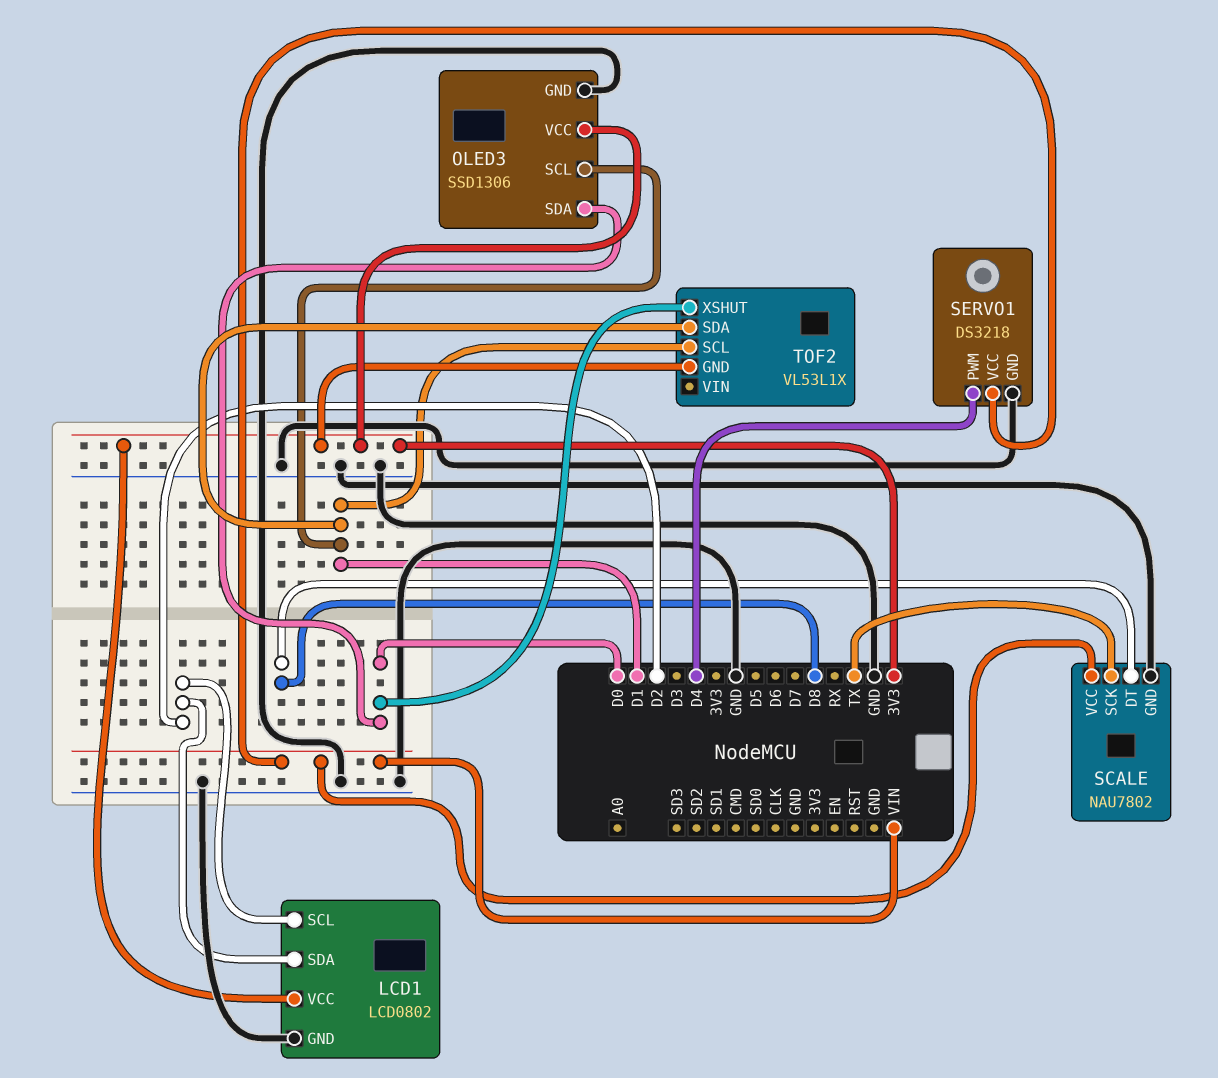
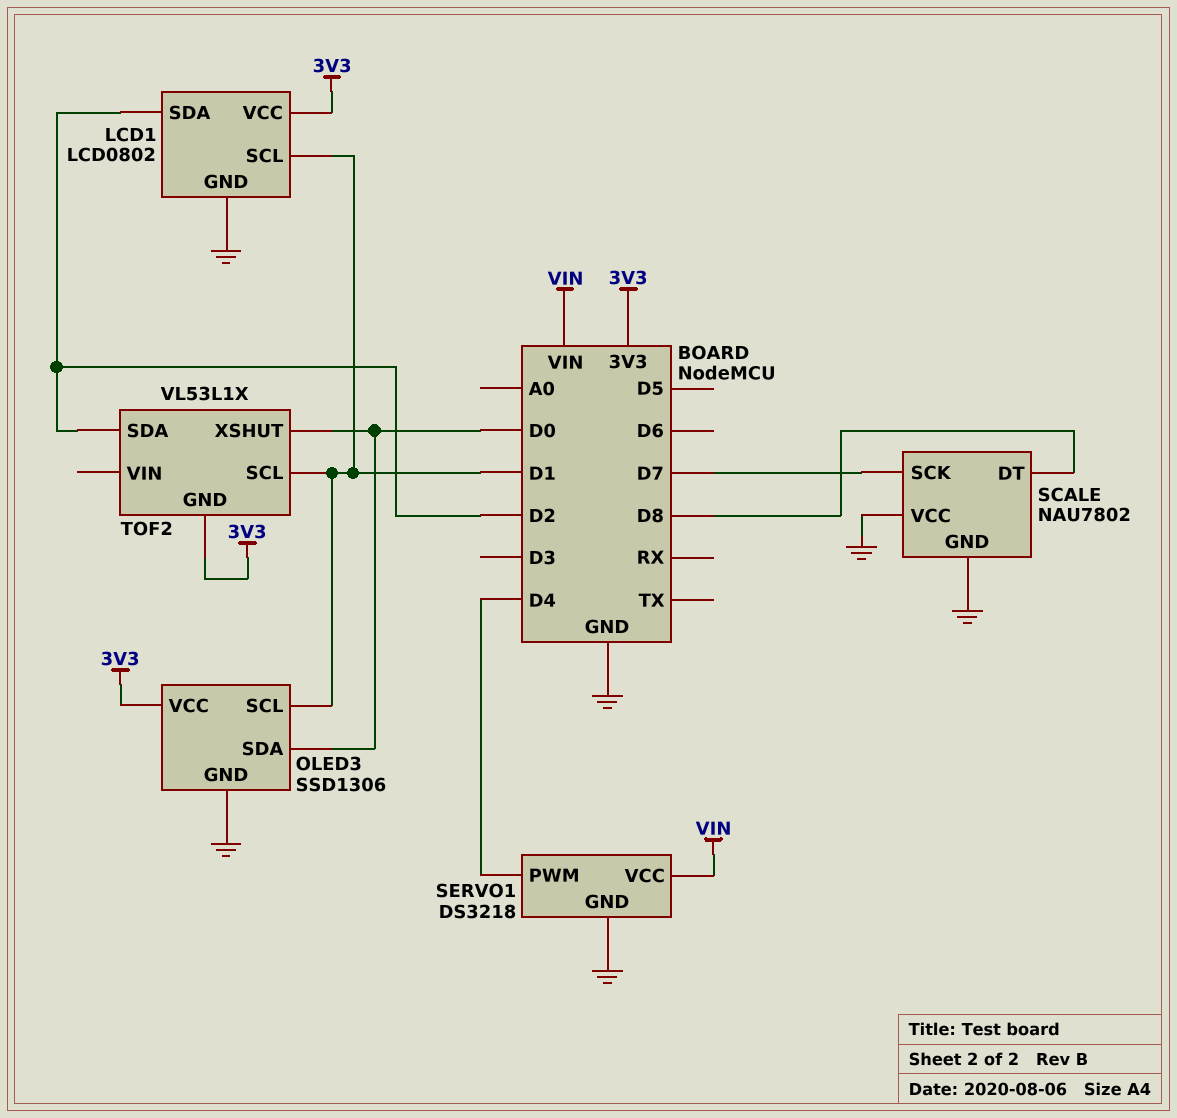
LCD1 pin SCL: D2 -> D1
SCALE pin SCK: TX -> D7
SCALE pin VCC: VIN -> GND
TOF2 pin SDA: D1 -> D2

